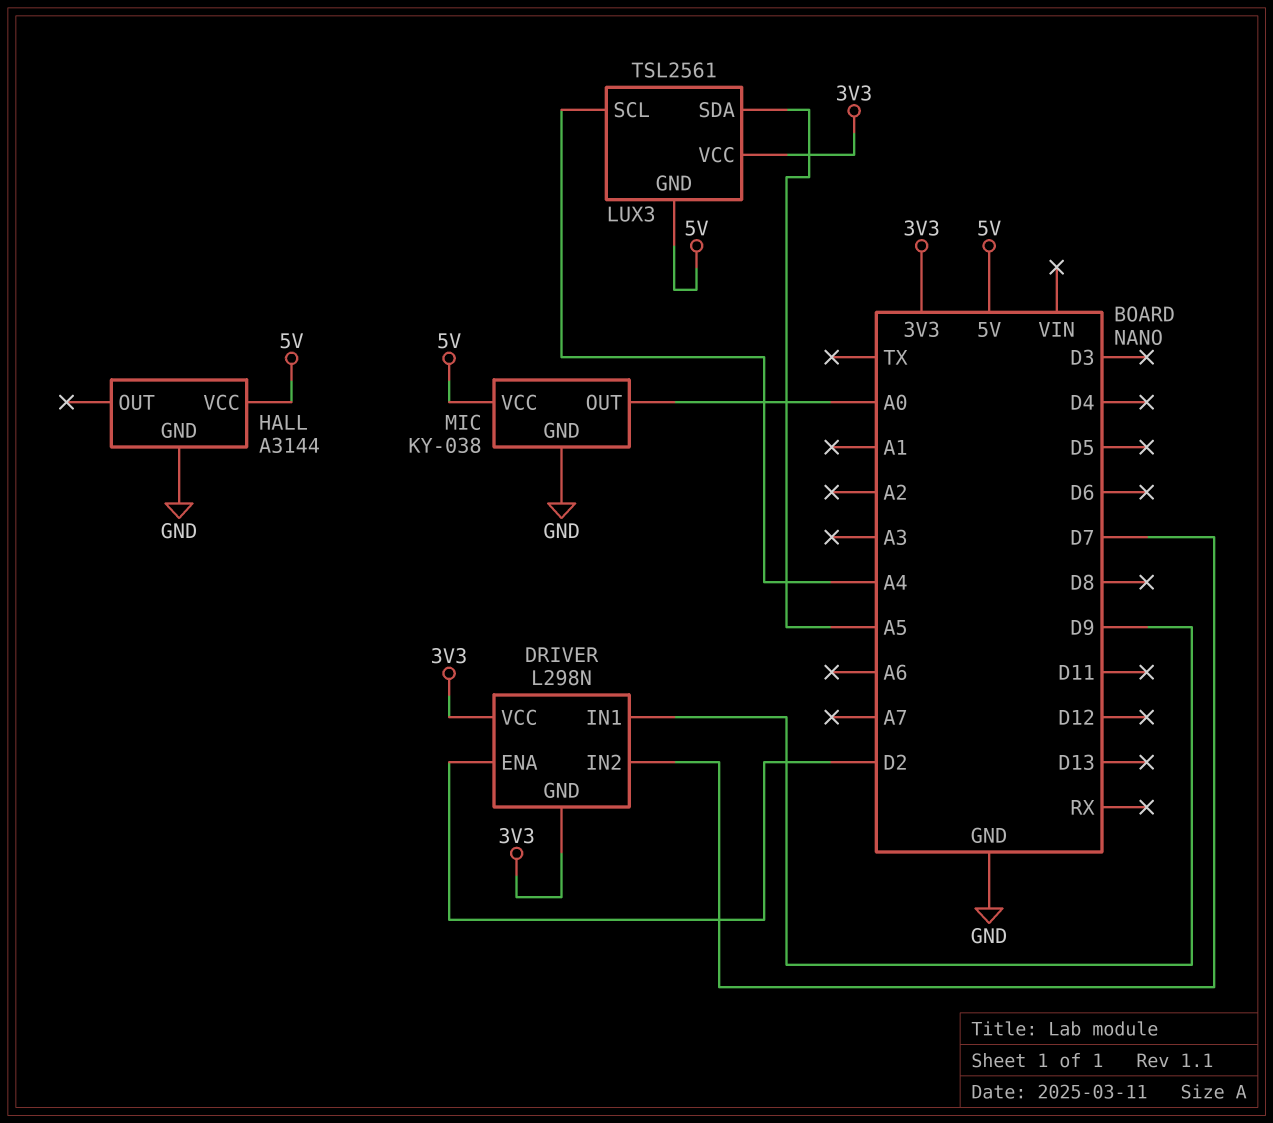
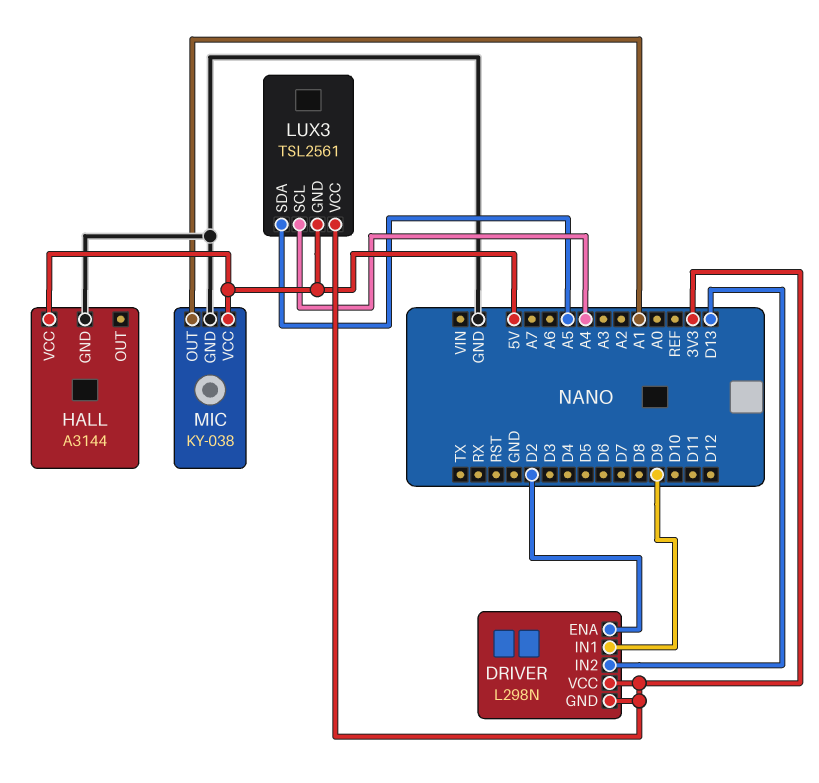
DRIVER pin IN2: D7 -> D13
MIC pin OUT: A0 -> A1

